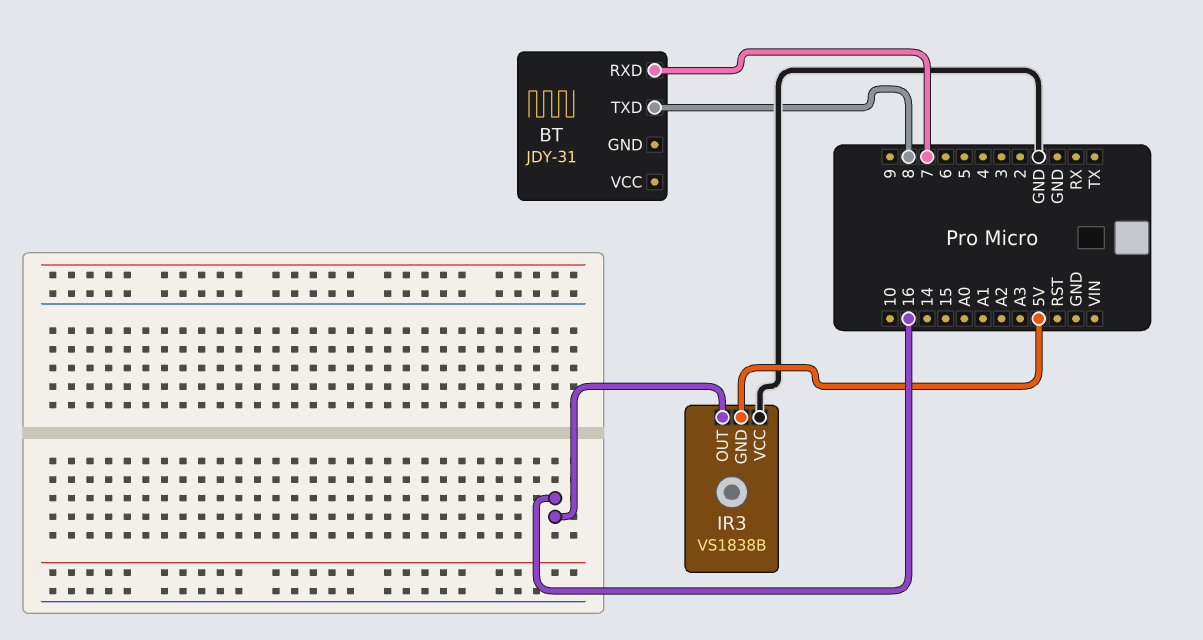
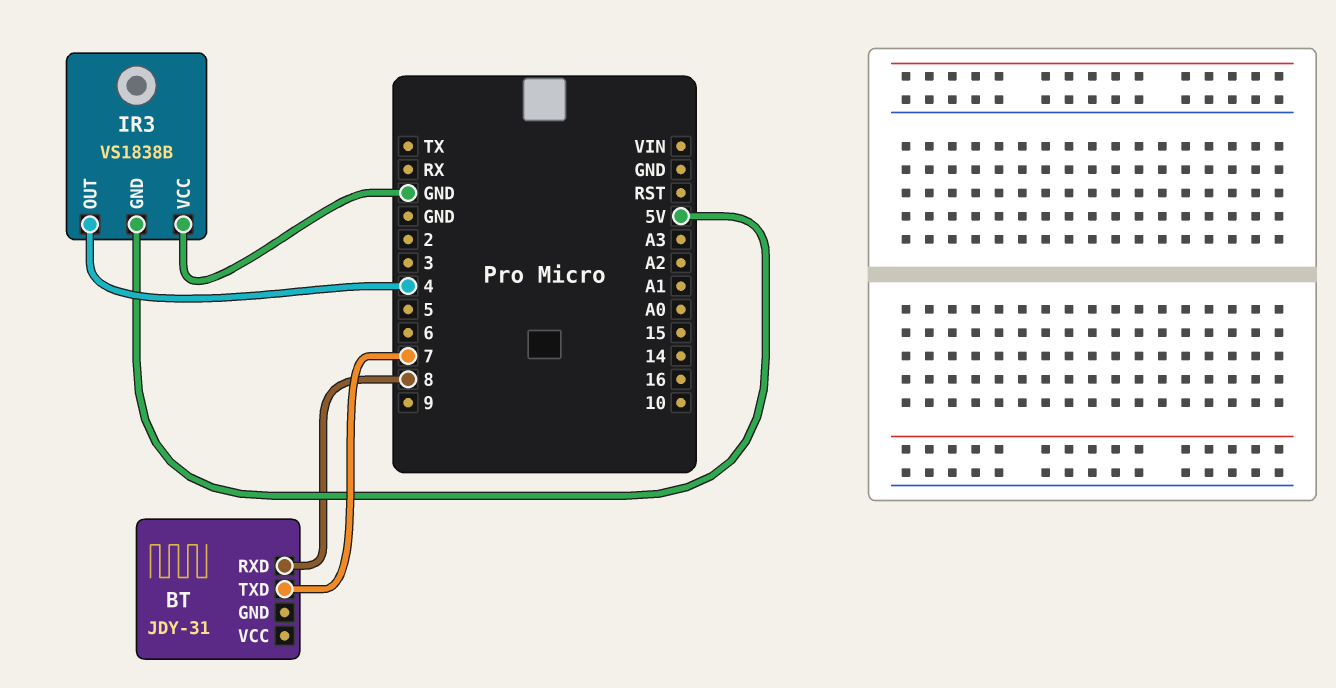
BT pin RXD: 7 -> 8
BT pin TXD: 8 -> 7
IR3 pin OUT: 16 -> 4

